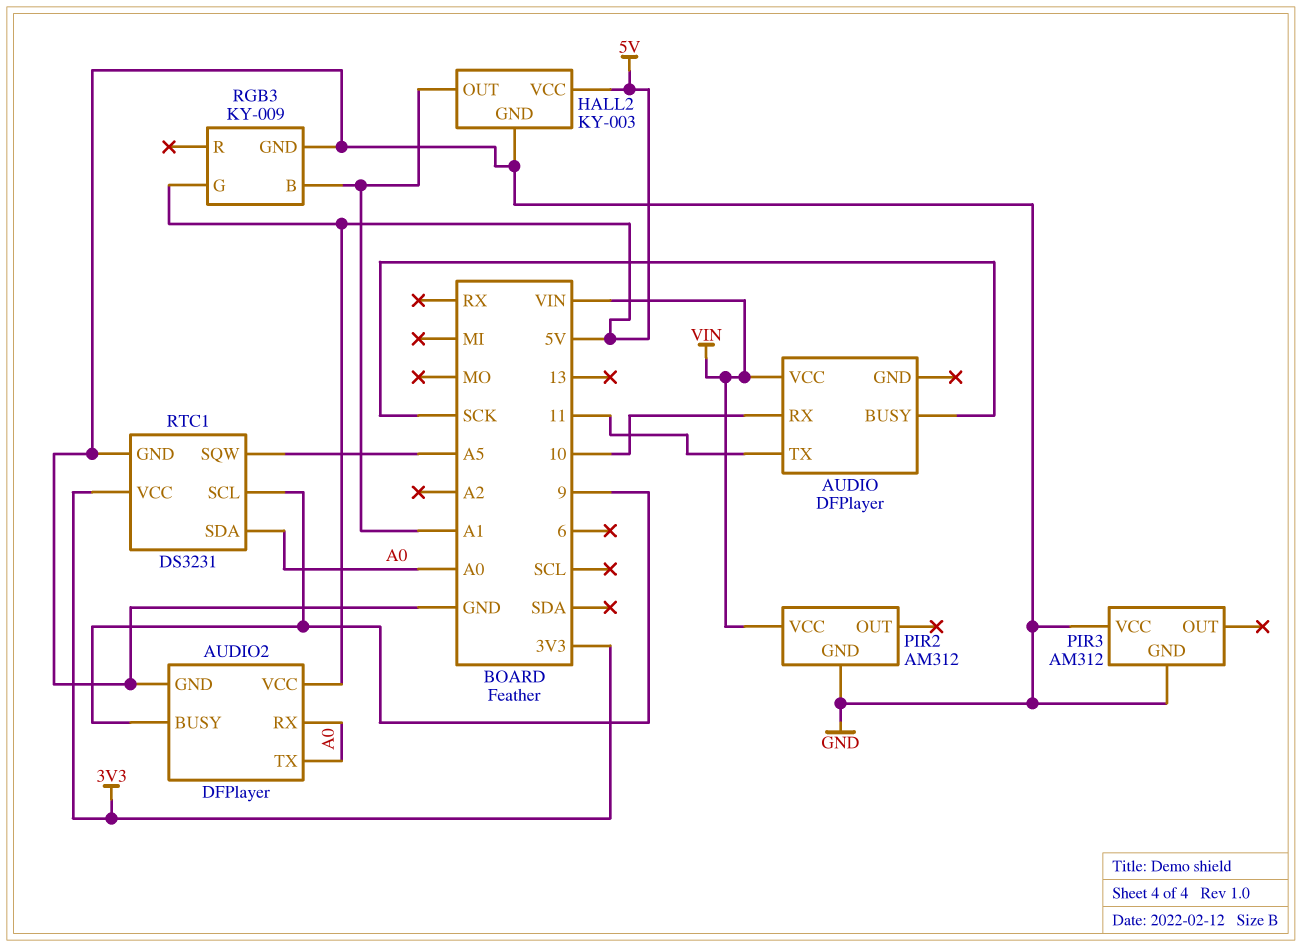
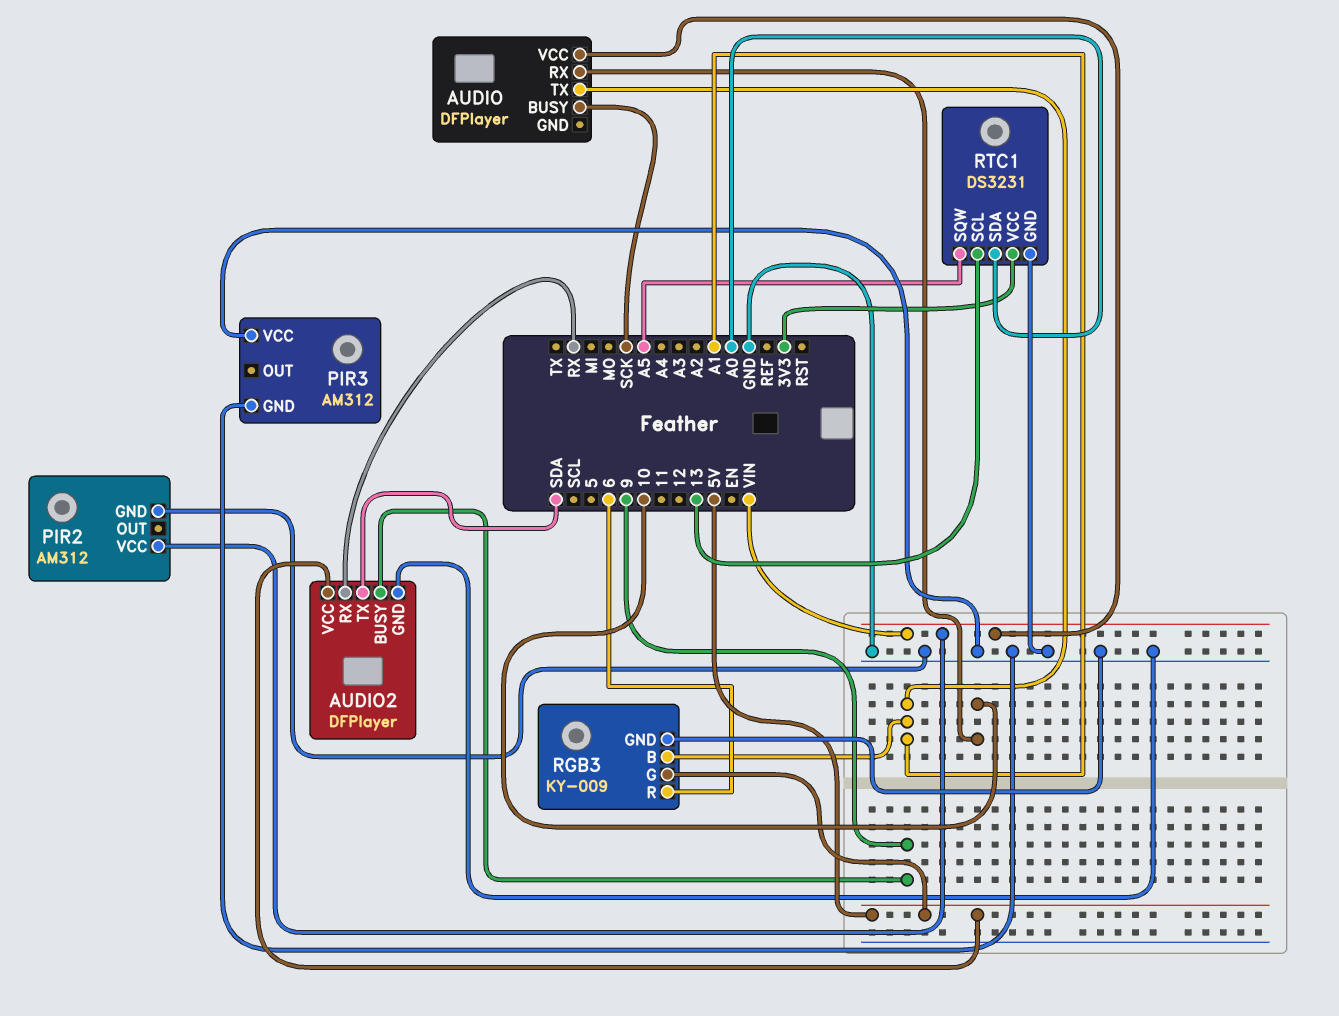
AUDIO pin TX: 11 -> A1
AUDIO2 pin RX: A0 -> RX
AUDIO2 pin TX: A0 -> SDA
HALL2: KY-003 -> none
HALL2 pin GND: GND -> none
HALL2 pin OUT: A1 -> none
HALL2 pin VCC: 5V -> none
RGB3 pin R: none -> 6
RTC1 pin SCL: 9 -> 13

